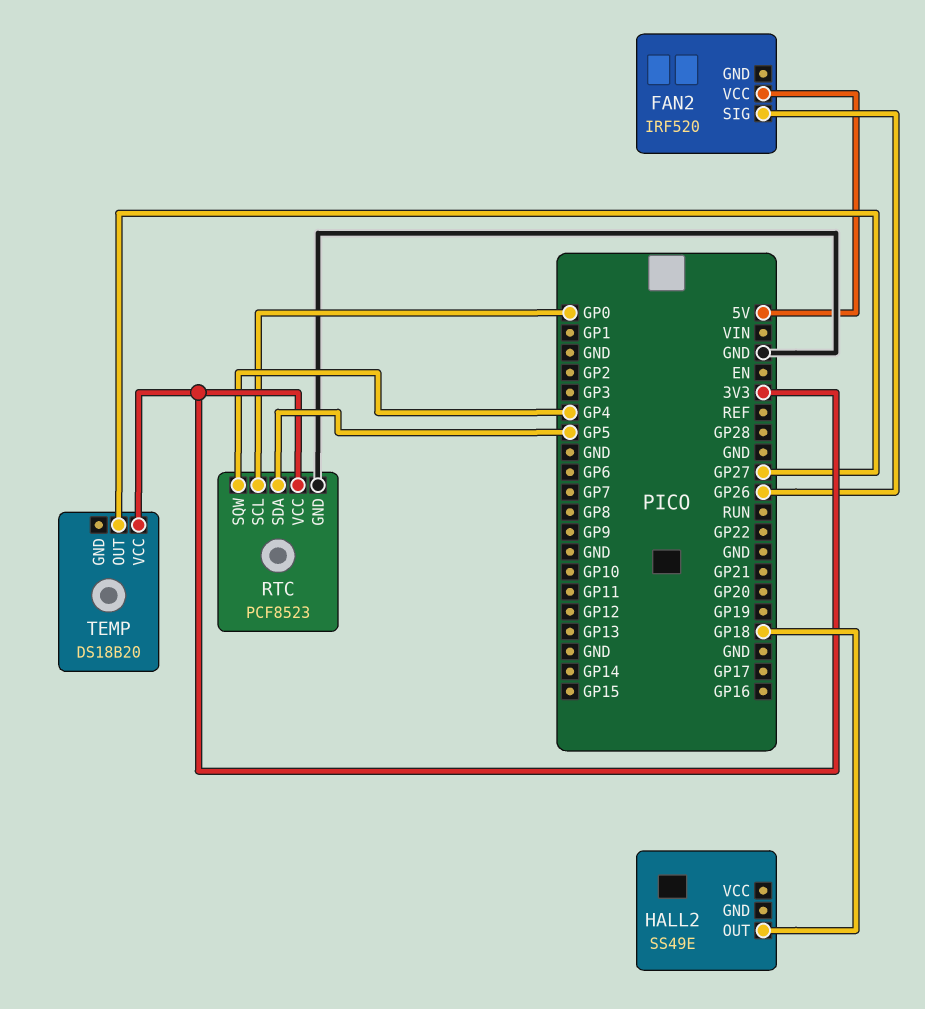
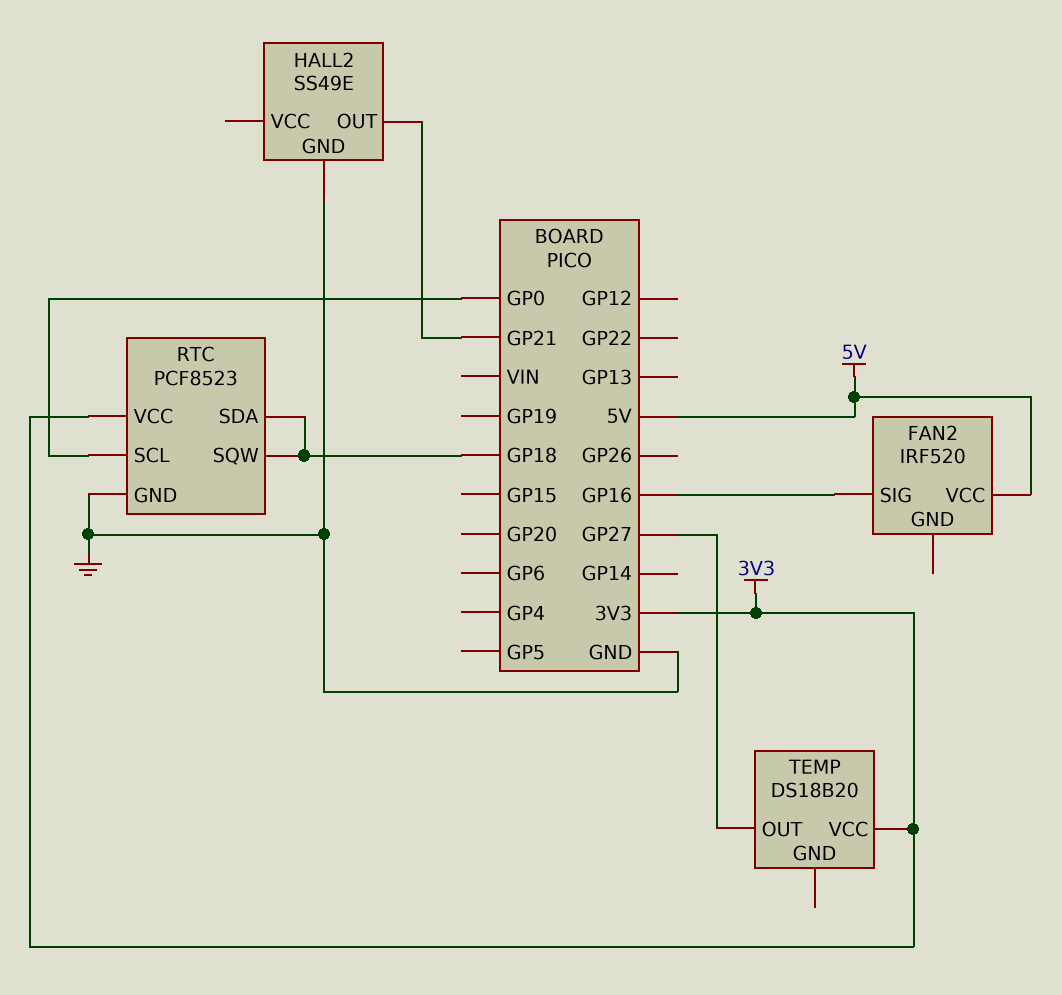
FAN2 pin SIG: GP26 -> GP16
HALL2 pin GND: none -> GND
HALL2 pin OUT: GP18 -> GP21
RTC pin SDA: GP5 -> GP18
RTC pin SQW: GP4 -> GP18

